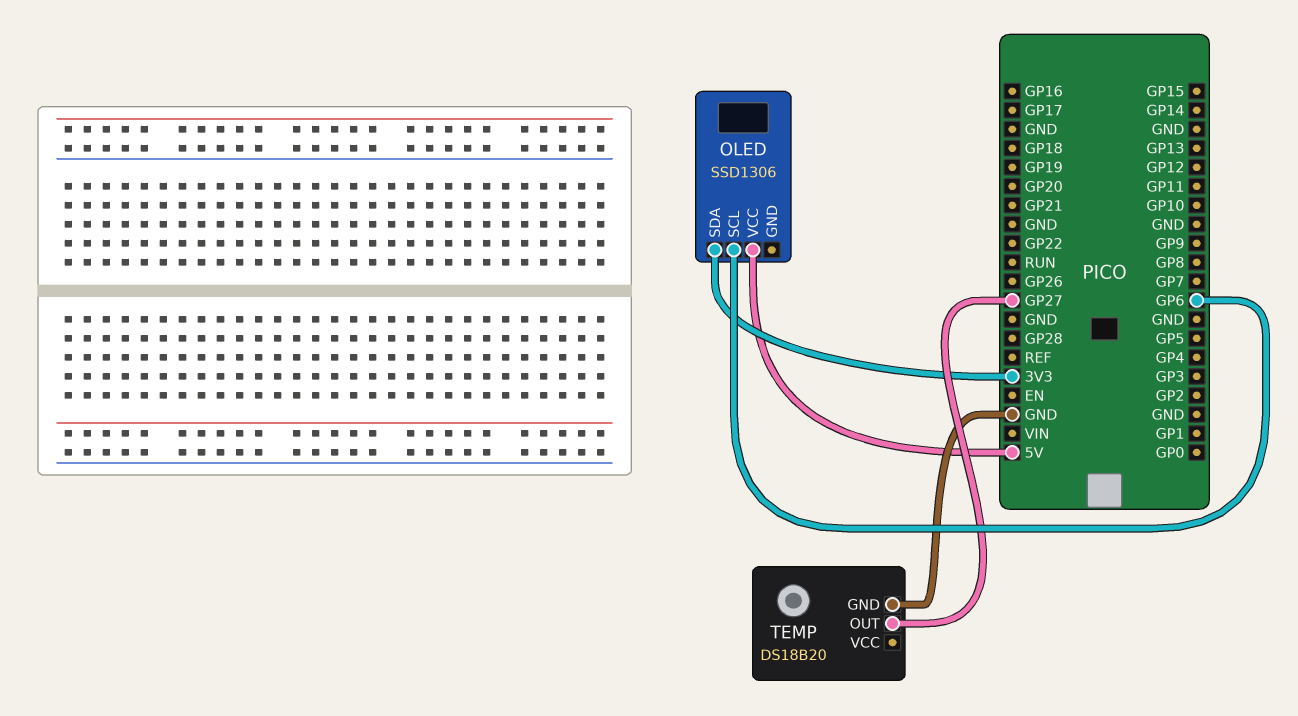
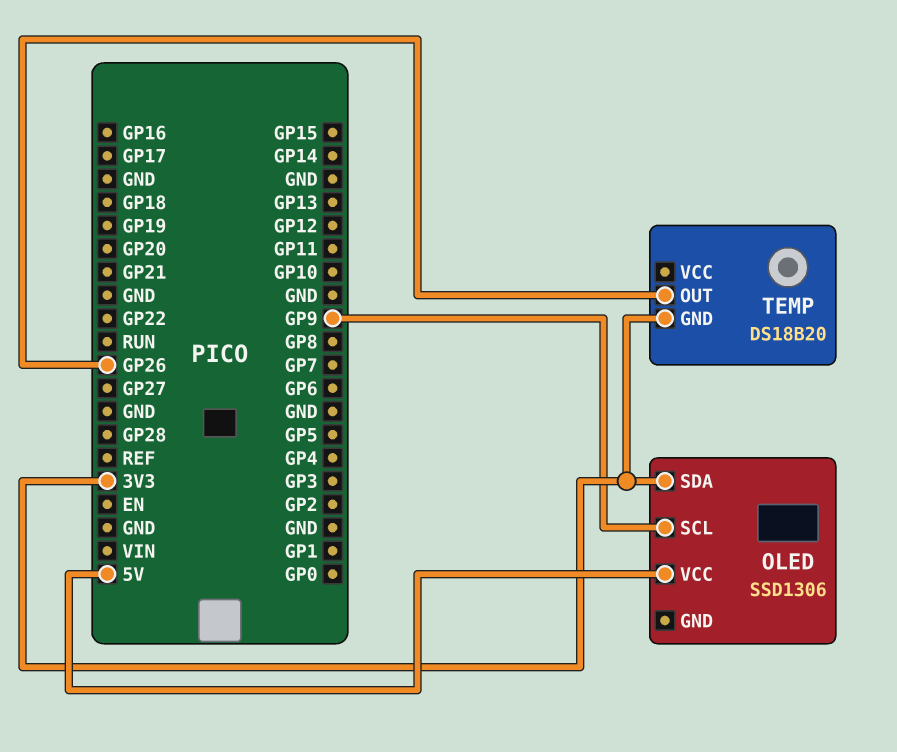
OLED pin SCL: GP6 -> GP9
TEMP pin GND: GND -> 3V3
TEMP pin OUT: GP27 -> GP26

